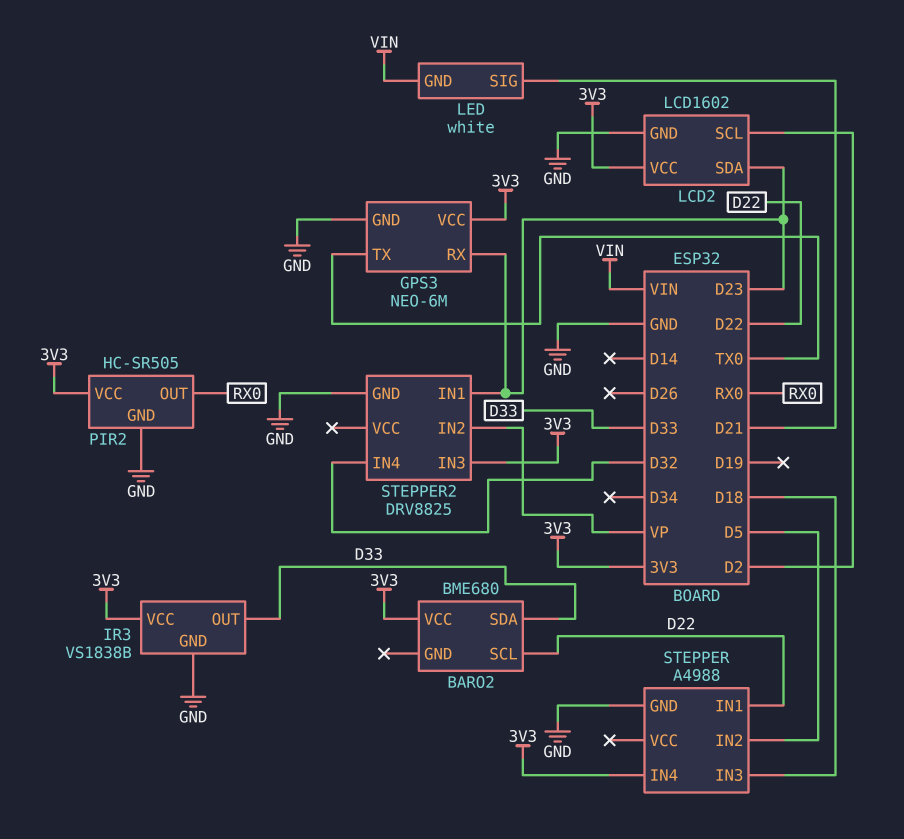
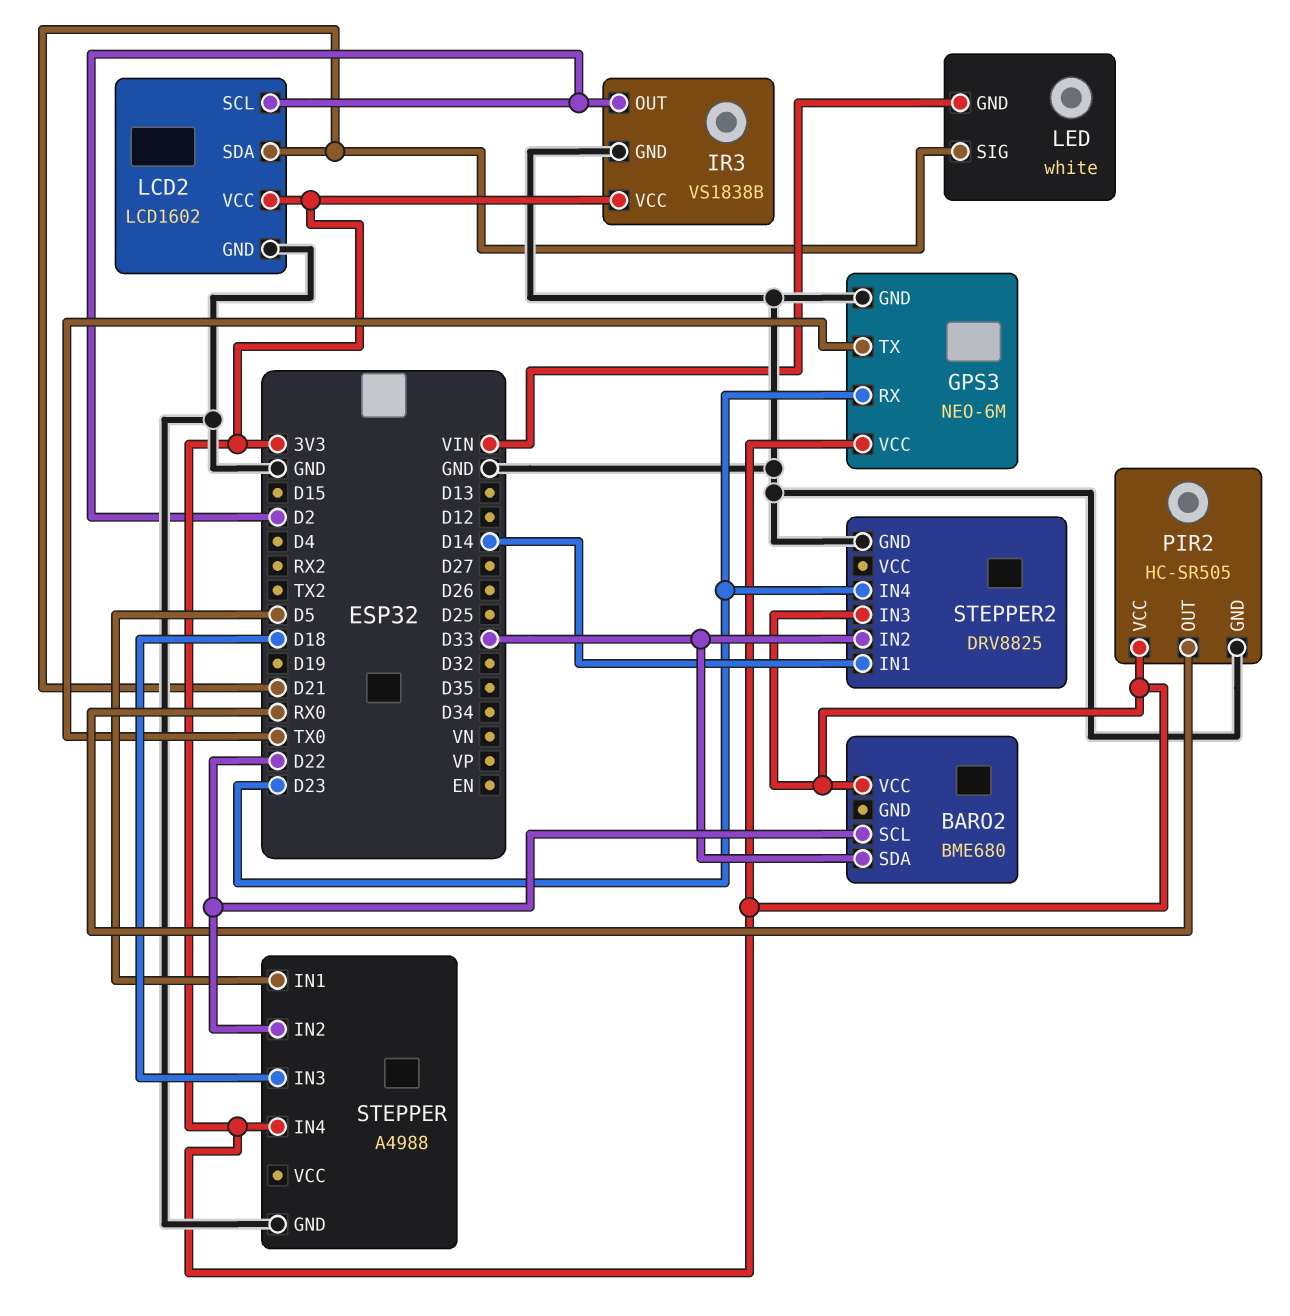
IR3 pin OUT: D33 -> D2
LCD2 pin SDA: D23 -> D21
STEPPER pin IN1: D22 -> D5
STEPPER pin IN2: D5 -> D22
STEPPER2 pin IN1: D23 -> D14
STEPPER2 pin IN2: VP -> D33
STEPPER2 pin IN4: D32 -> D23

